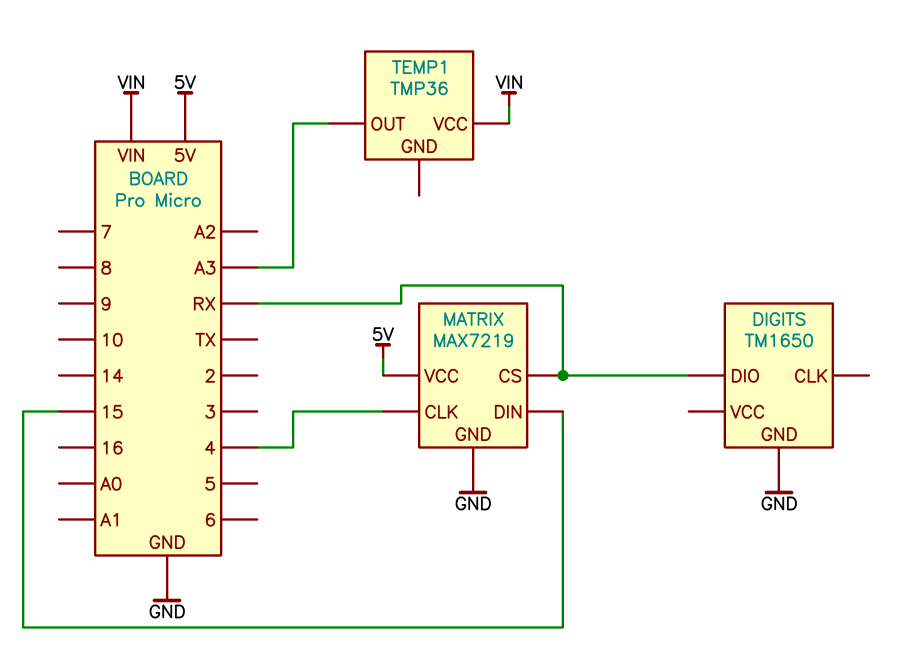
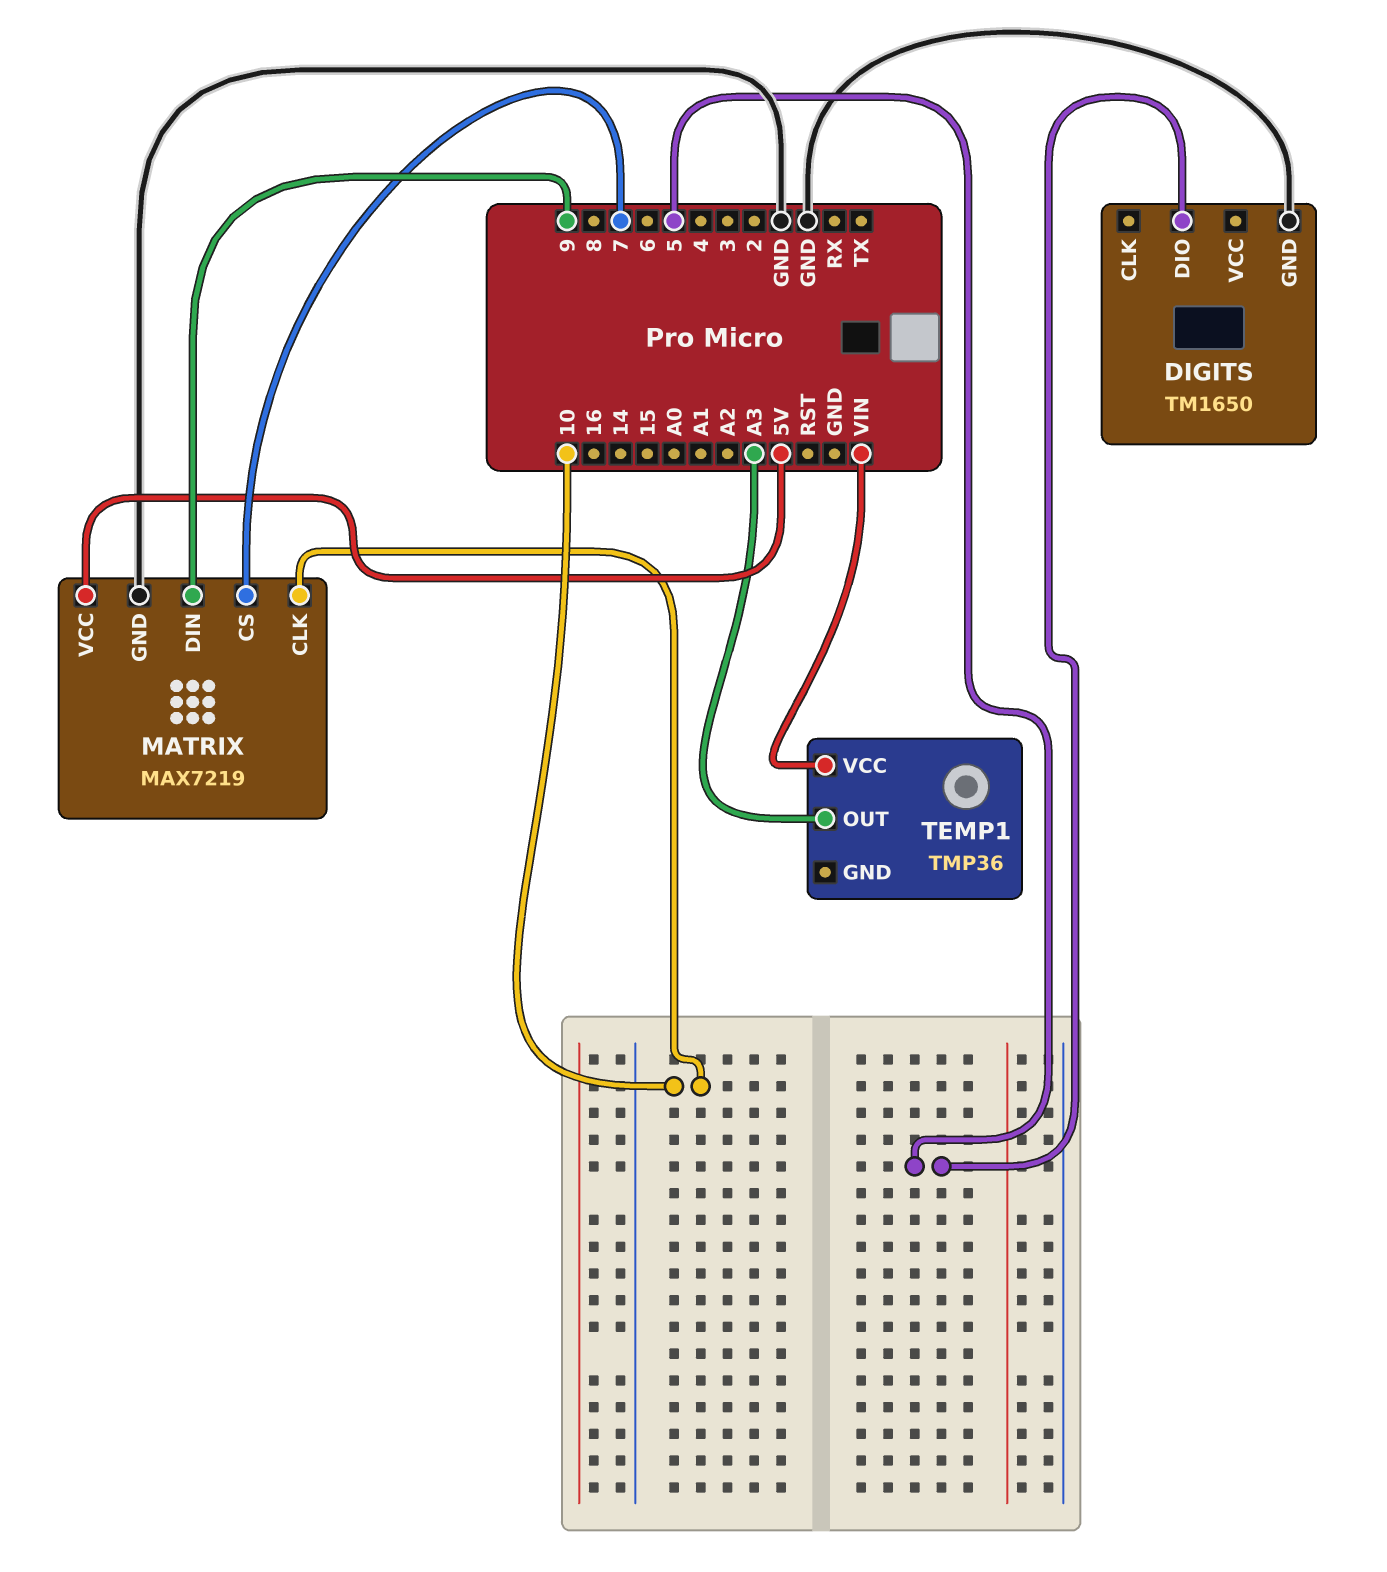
DIGITS pin DIO: RX -> 5
MATRIX pin CLK: 4 -> 10
MATRIX pin CS: RX -> 7
MATRIX pin DIN: 15 -> 9

